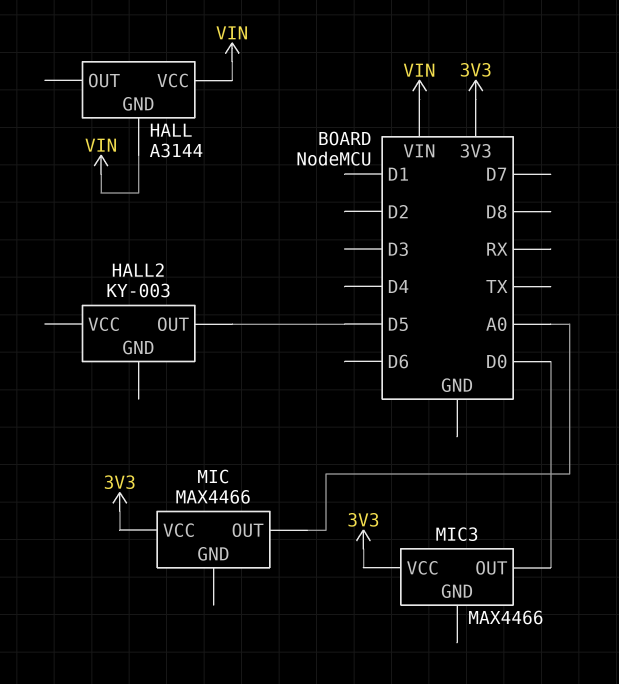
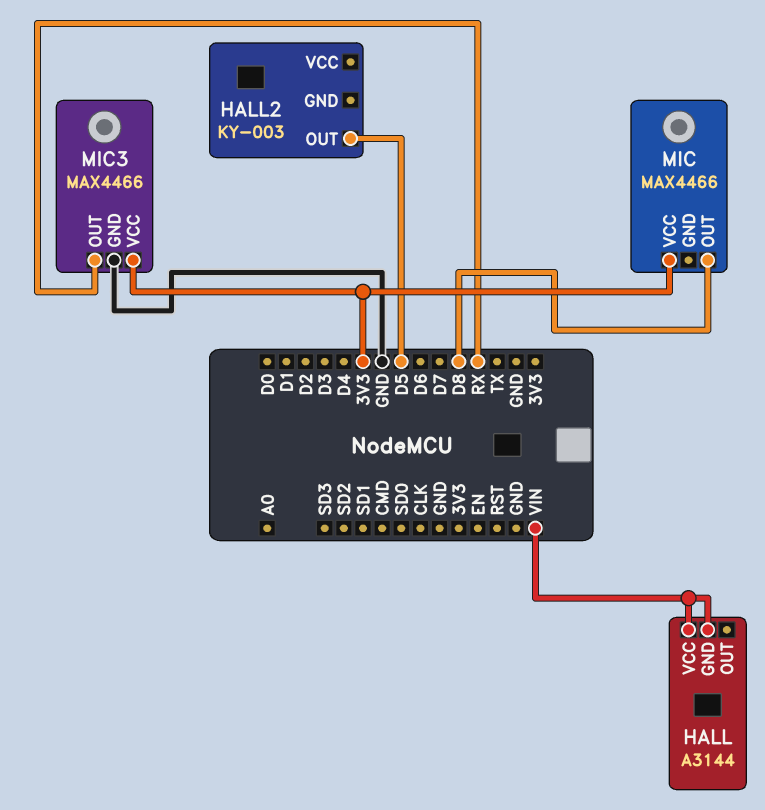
MIC pin OUT: A0 -> D8
MIC3 pin GND: none -> GND
MIC3 pin OUT: D0 -> RX

